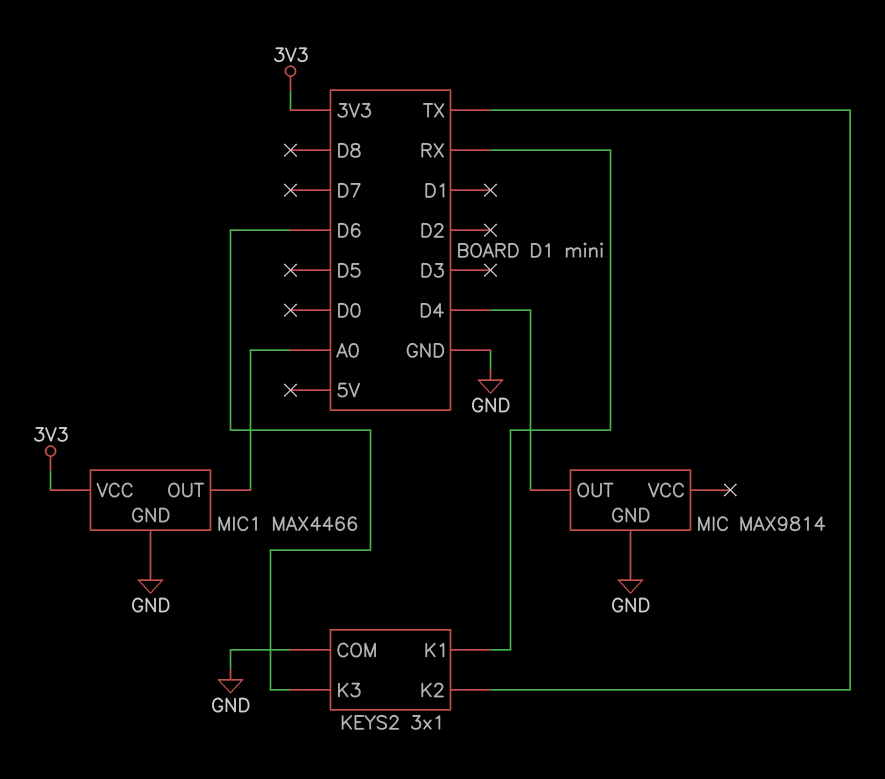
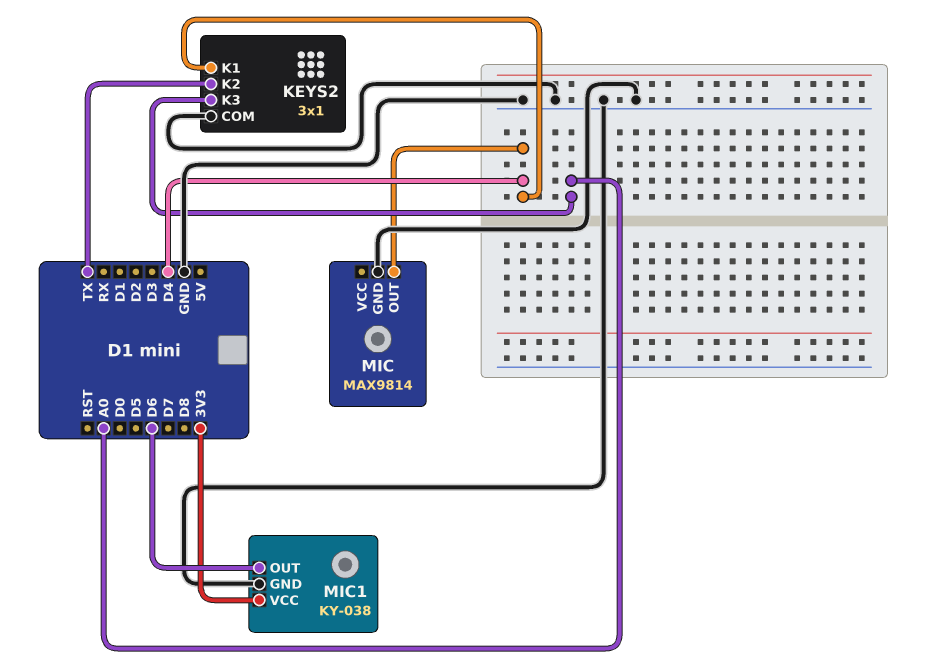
KEYS2 pin K1: RX -> D4
KEYS2 pin K3: D6 -> A0
MIC1: MAX4466 -> KY-038
MIC1 pin OUT: A0 -> D6

